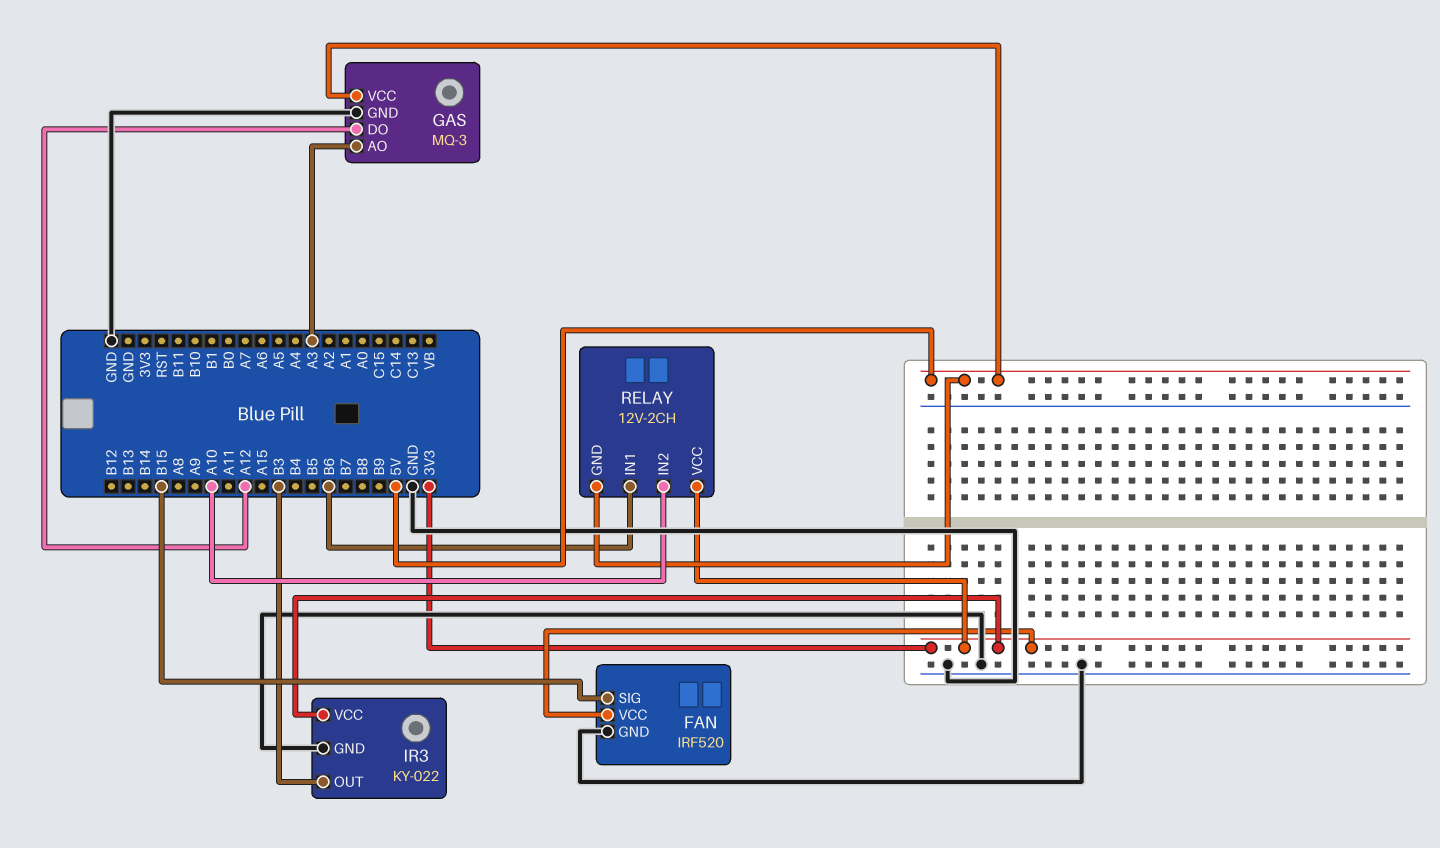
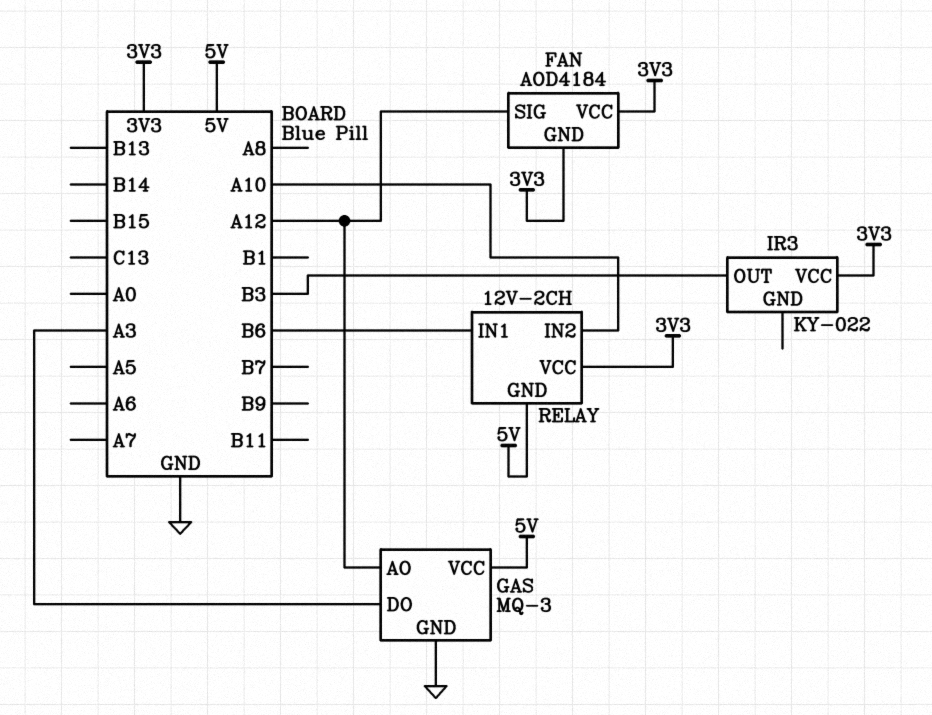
FAN: IRF520 -> AOD4184
FAN pin GND: GND -> 3V3
FAN pin SIG: B15 -> A12
GAS pin AO: A3 -> A12
GAS pin DO: A12 -> A3
IR3 pin GND: GND -> none

